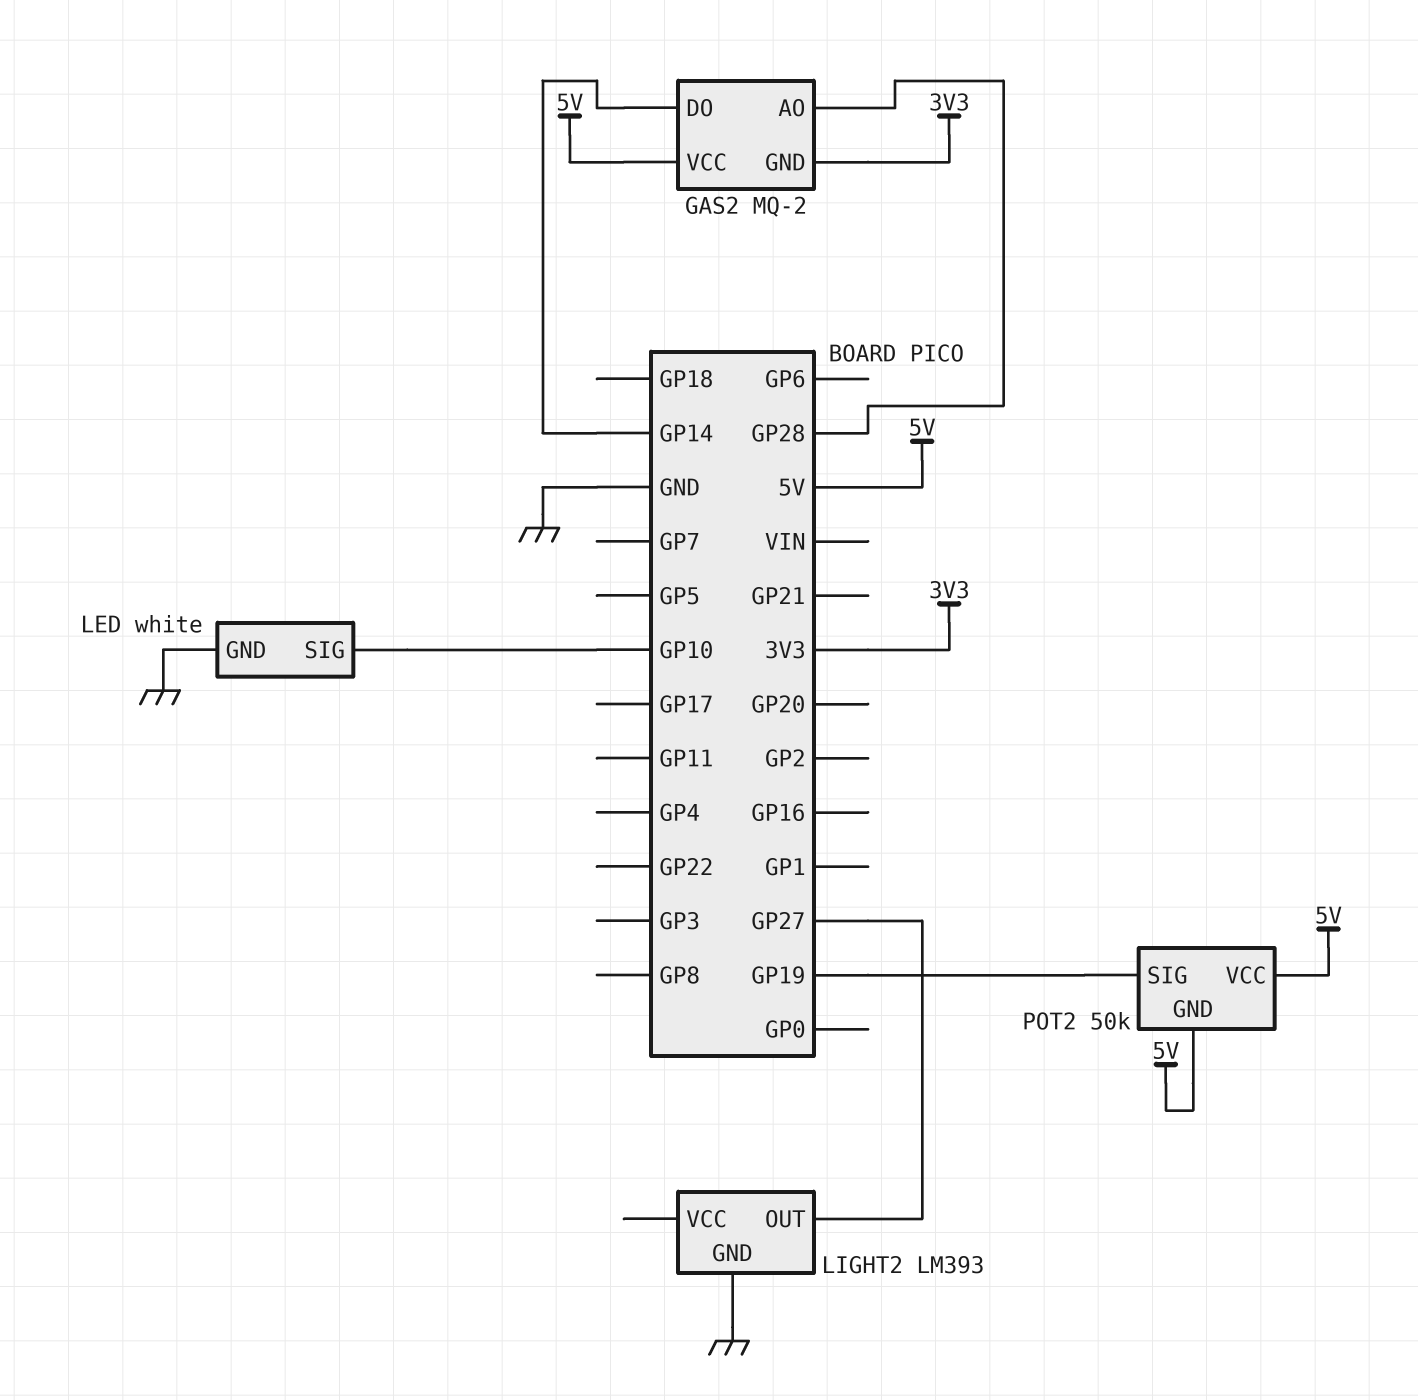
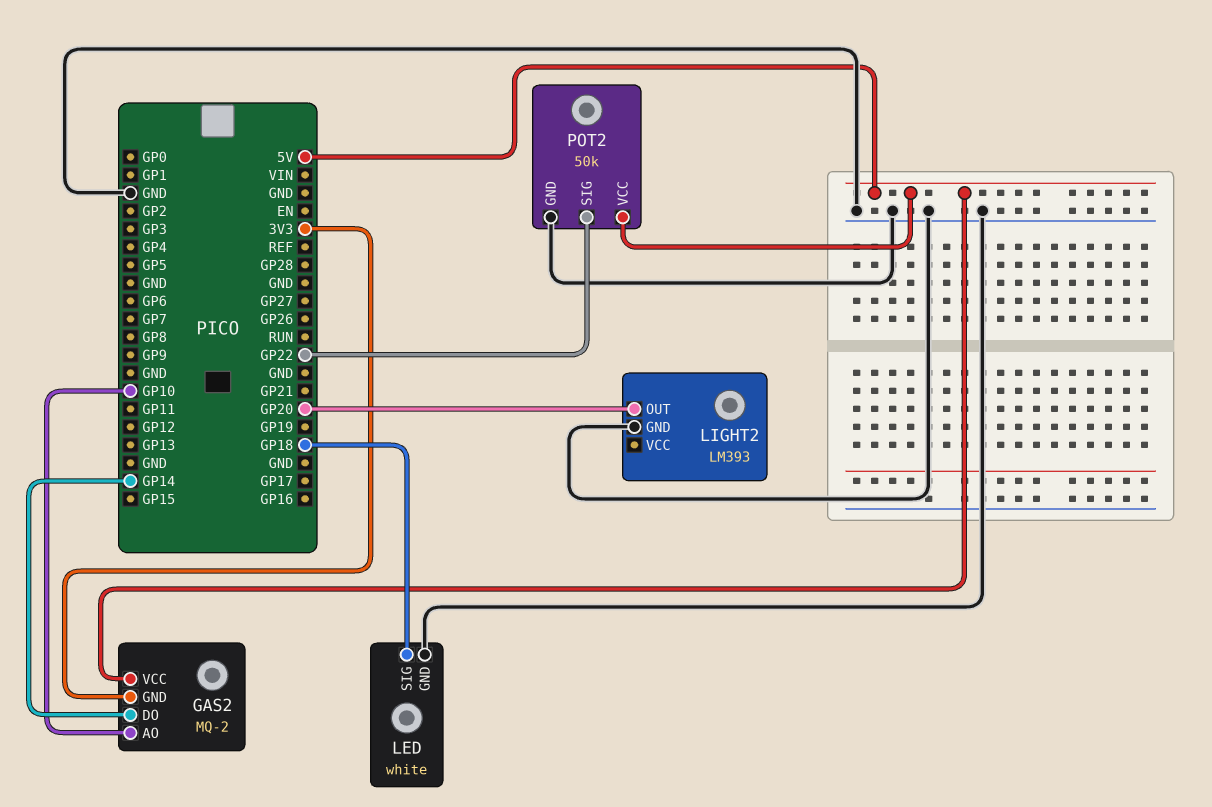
GAS2 pin AO: GP28 -> GP10
LED pin SIG: GP10 -> GP18
LIGHT2 pin OUT: GP27 -> GP20
POT2 pin GND: 5V -> GND
POT2 pin SIG: GP19 -> GP22

